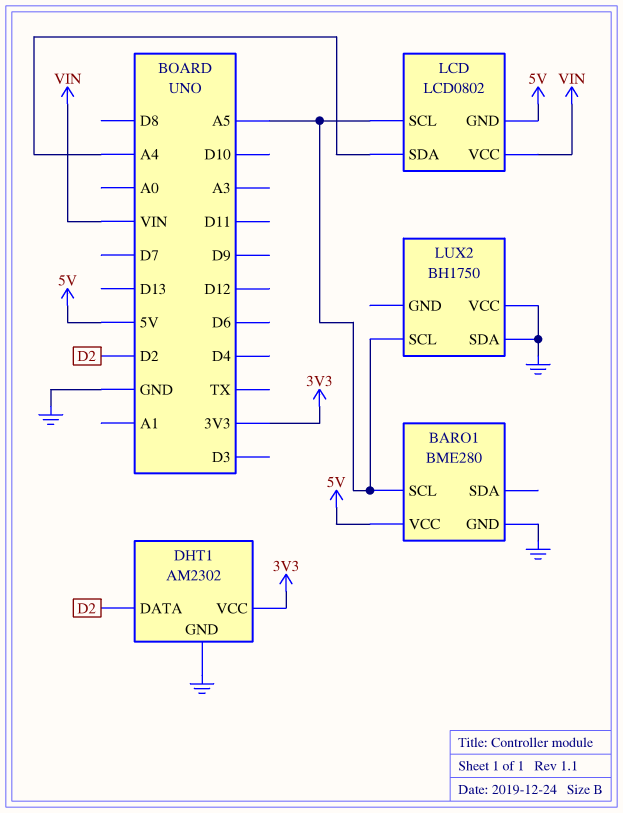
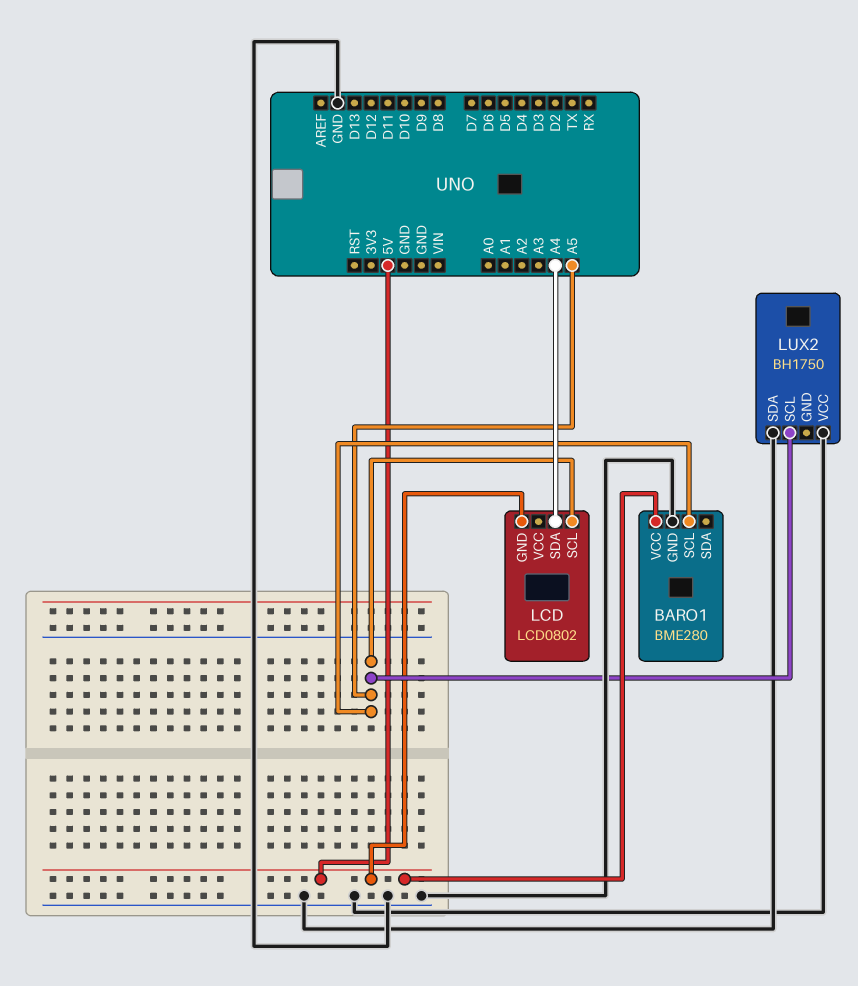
DHT1: AM2302 -> none
DHT1 pin DATA: D2 -> none
DHT1 pin GND: GND -> none
DHT1 pin VCC: 3V3 -> none
LCD pin VCC: VIN -> none

